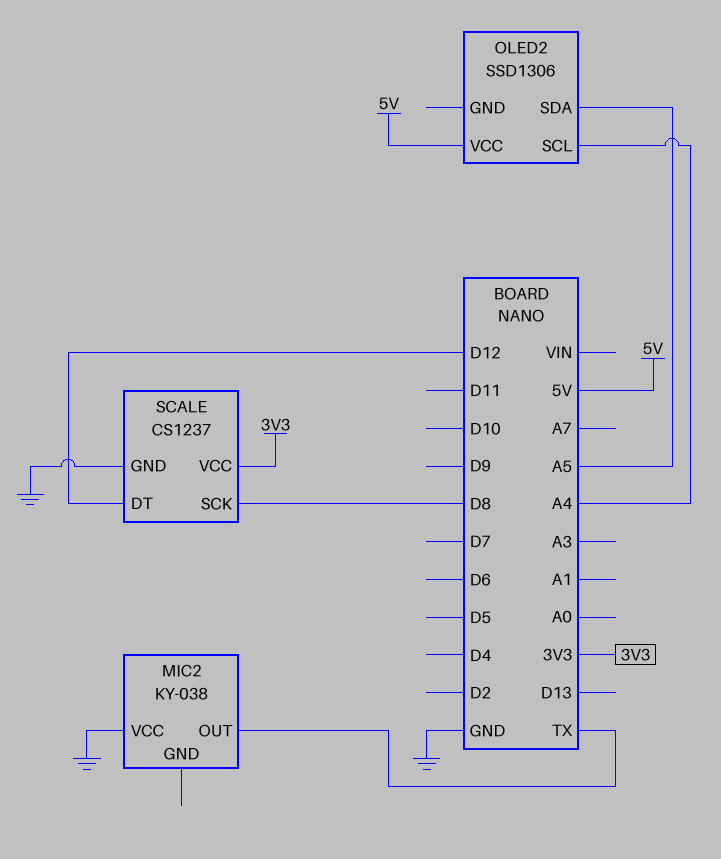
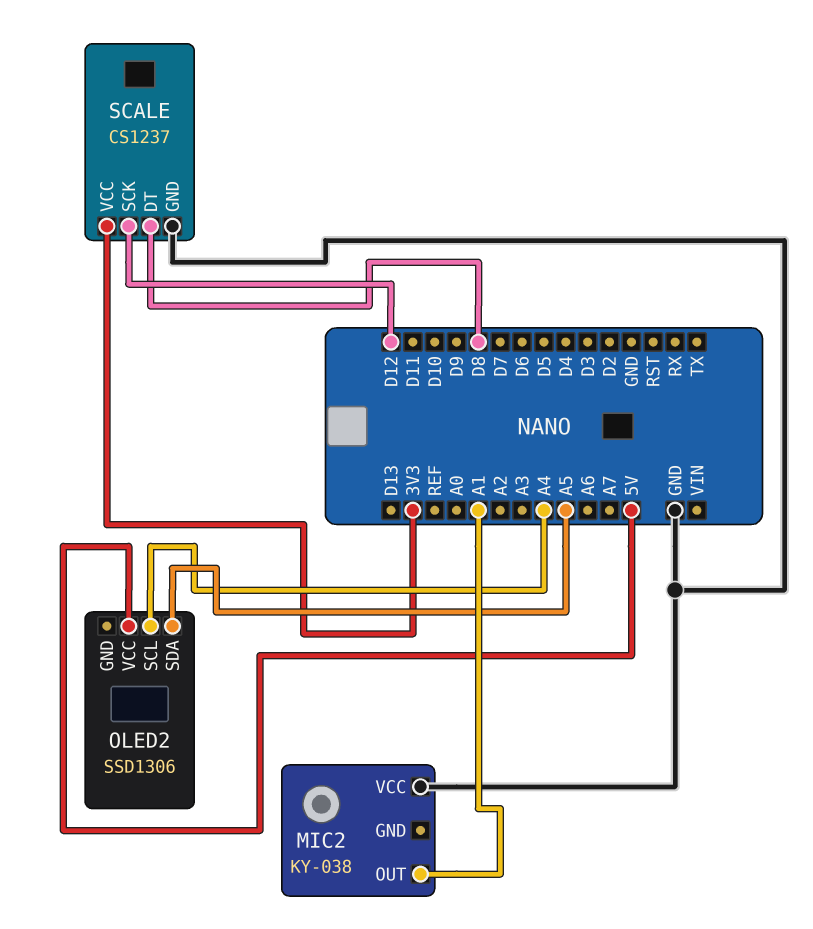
MIC2 pin OUT: TX -> A1
SCALE pin DT: D12 -> D8
SCALE pin SCK: D8 -> D12

